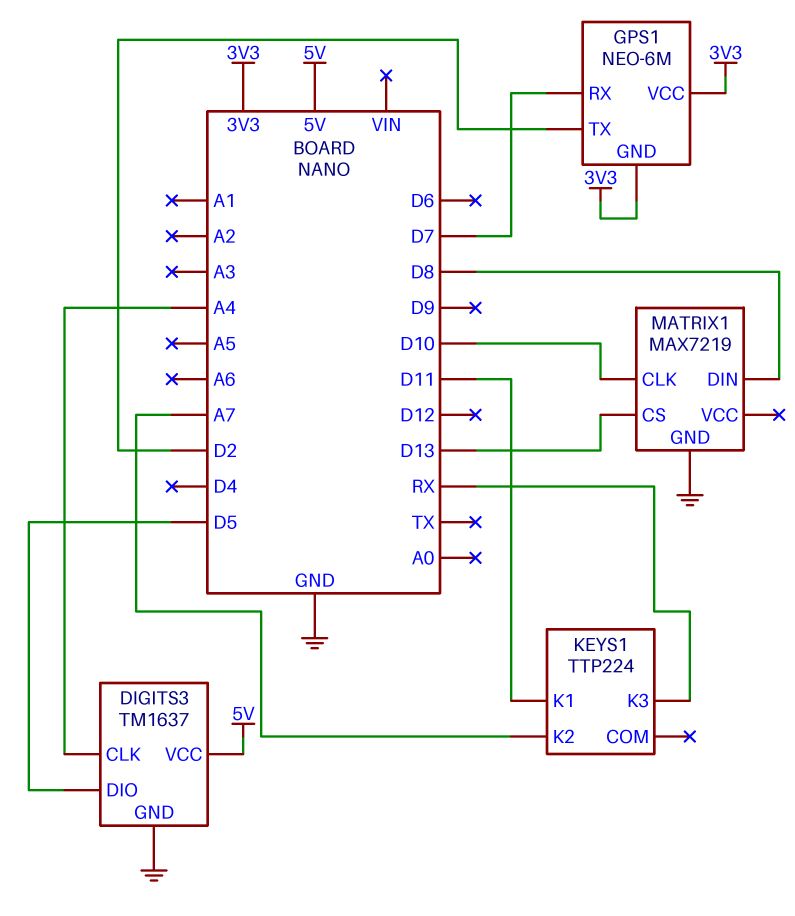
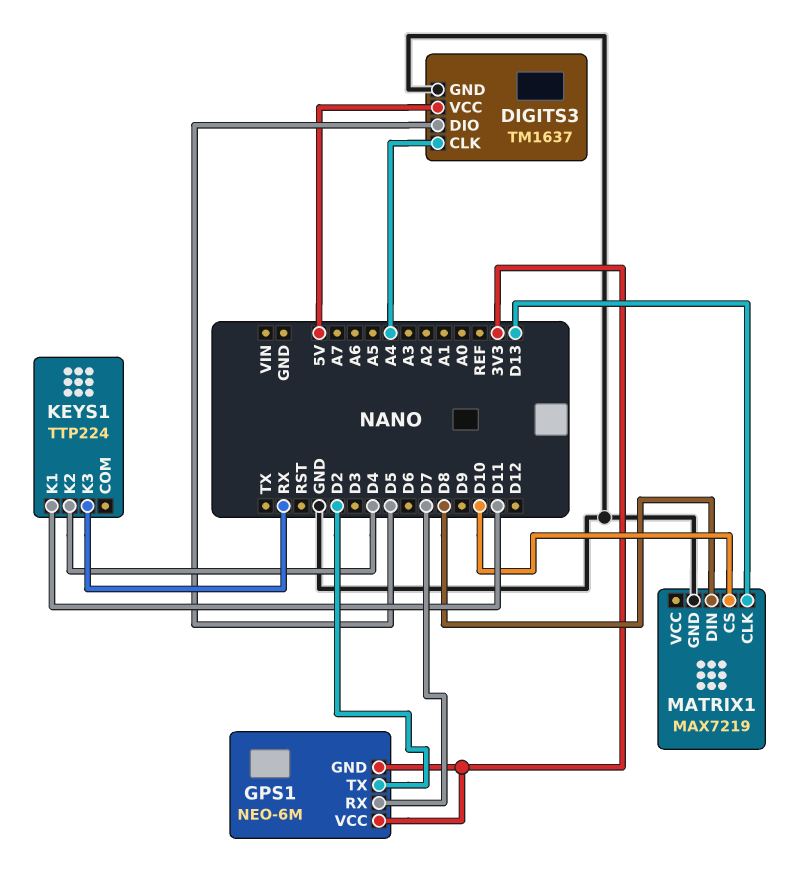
KEYS1 pin K2: A7 -> D4
MATRIX1 pin CLK: D10 -> D13
MATRIX1 pin CS: D13 -> D10

